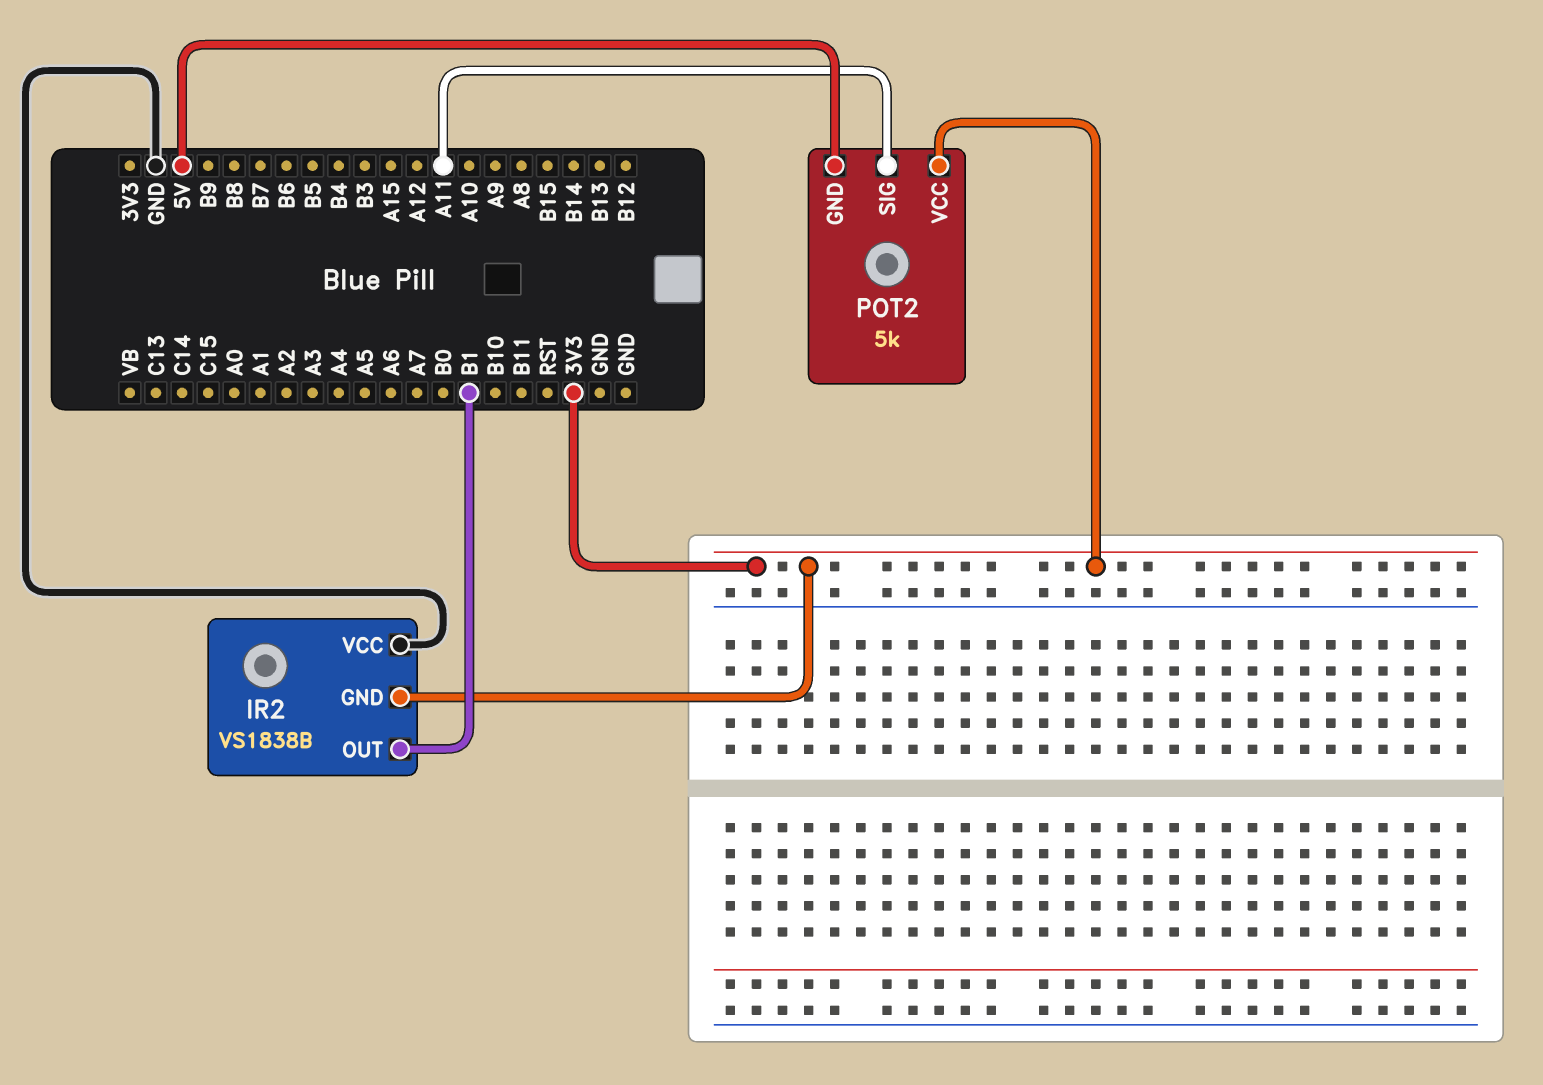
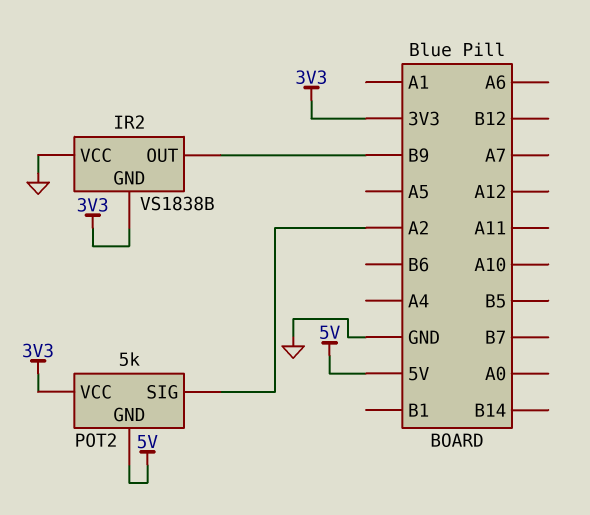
IR2 pin OUT: B1 -> B9
POT2 pin SIG: A11 -> A2

